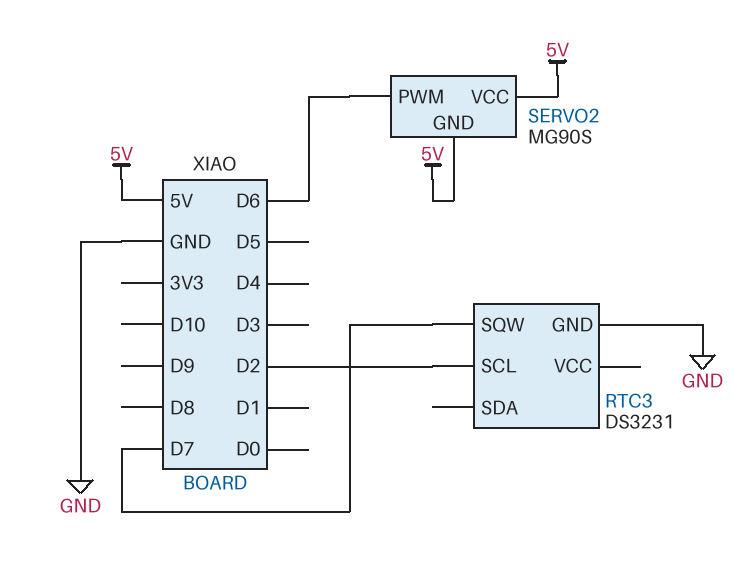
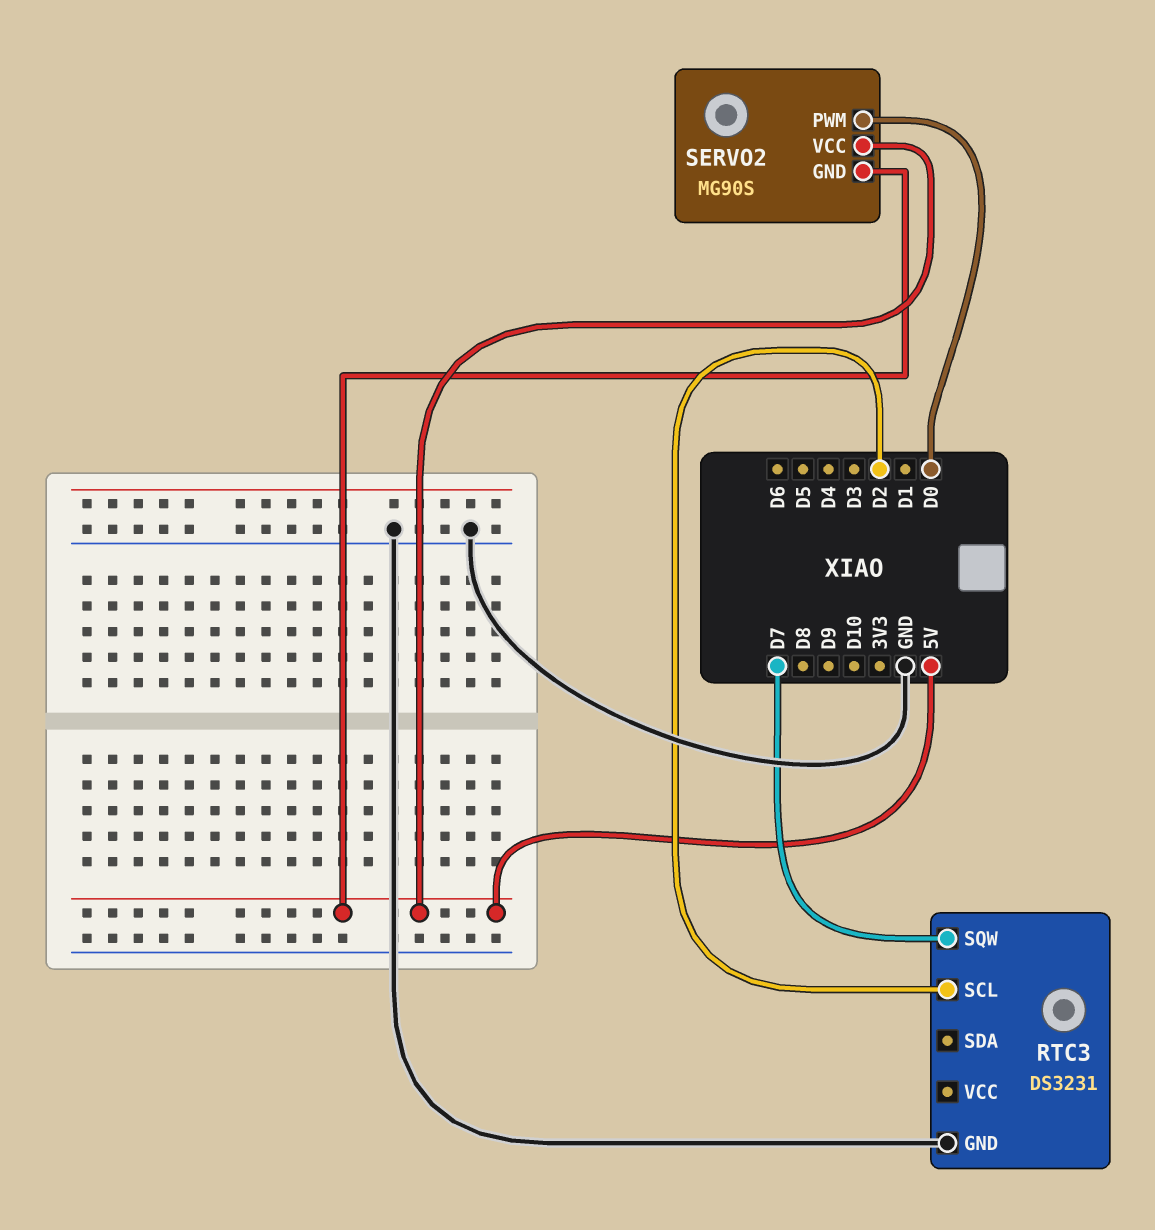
SERVO2 pin PWM: D6 -> D0

